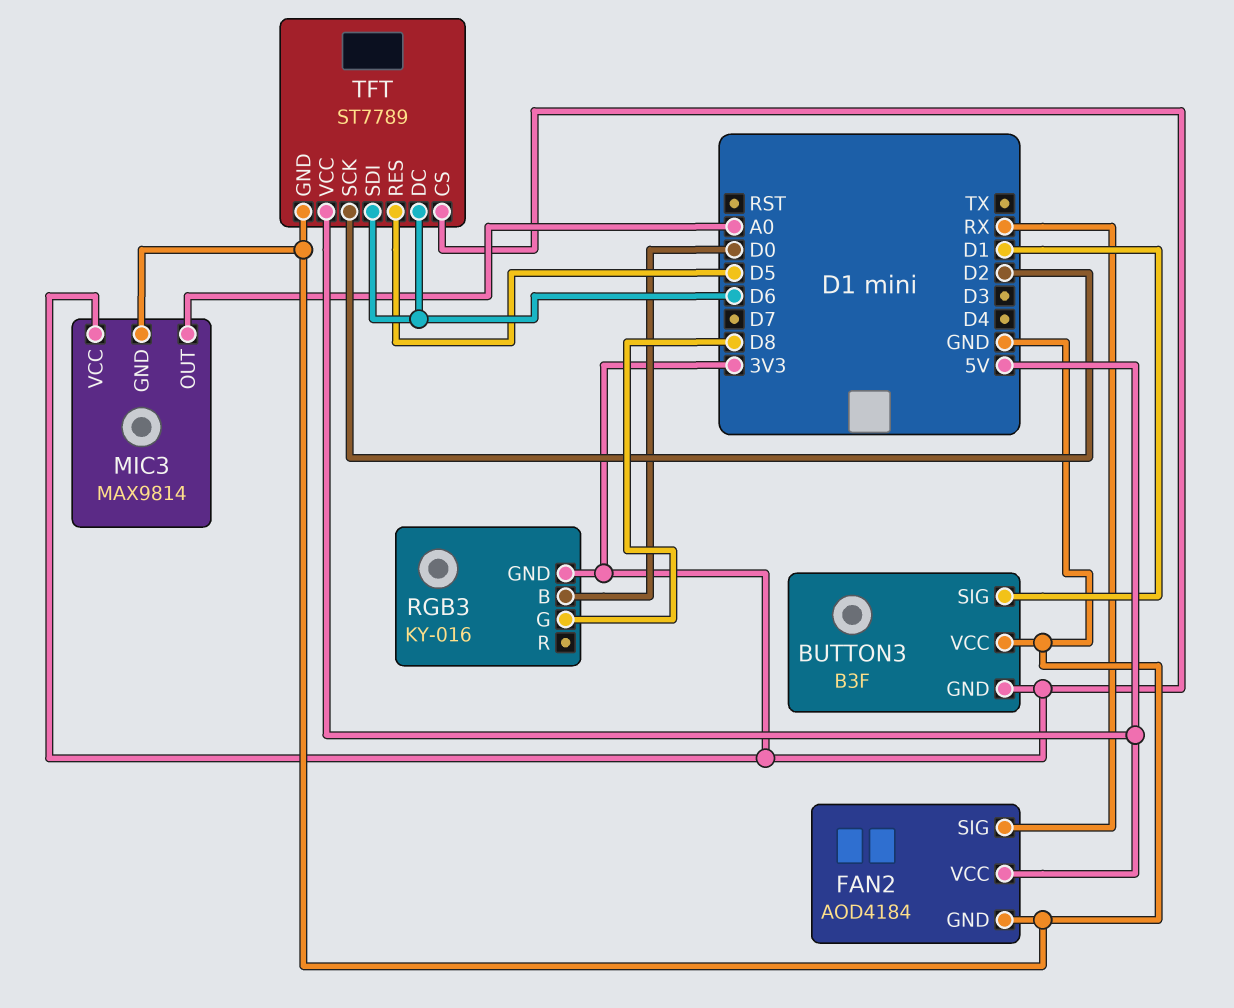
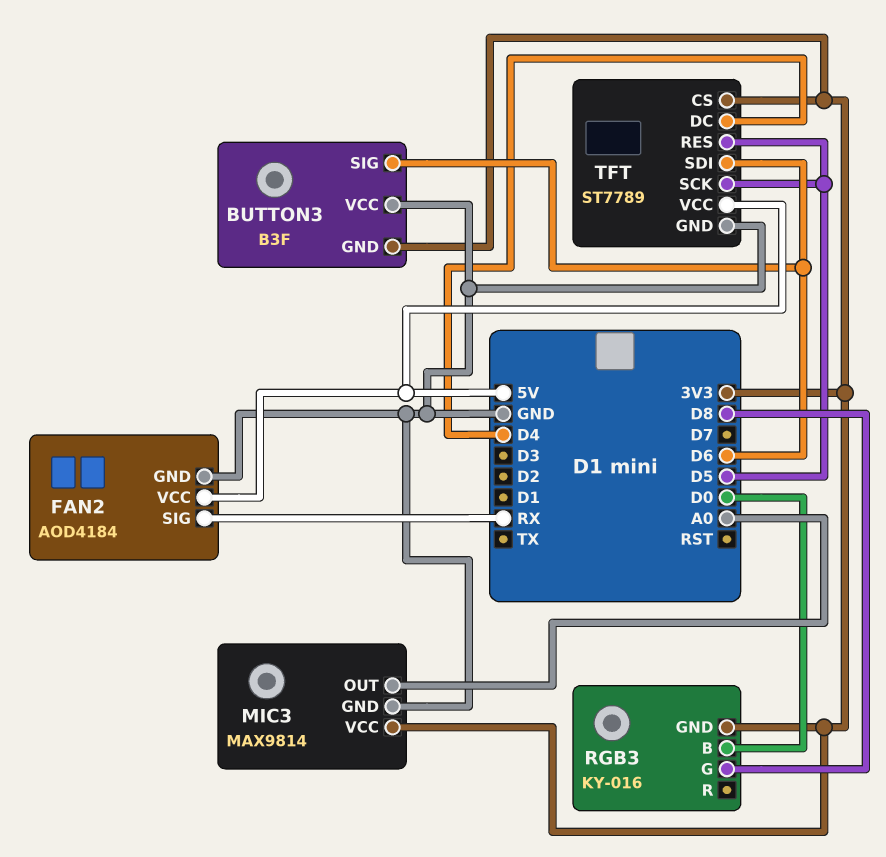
BUTTON3 pin SIG: D1 -> D6
TFT pin DC: D6 -> D4
TFT pin SCK: D2 -> D5

